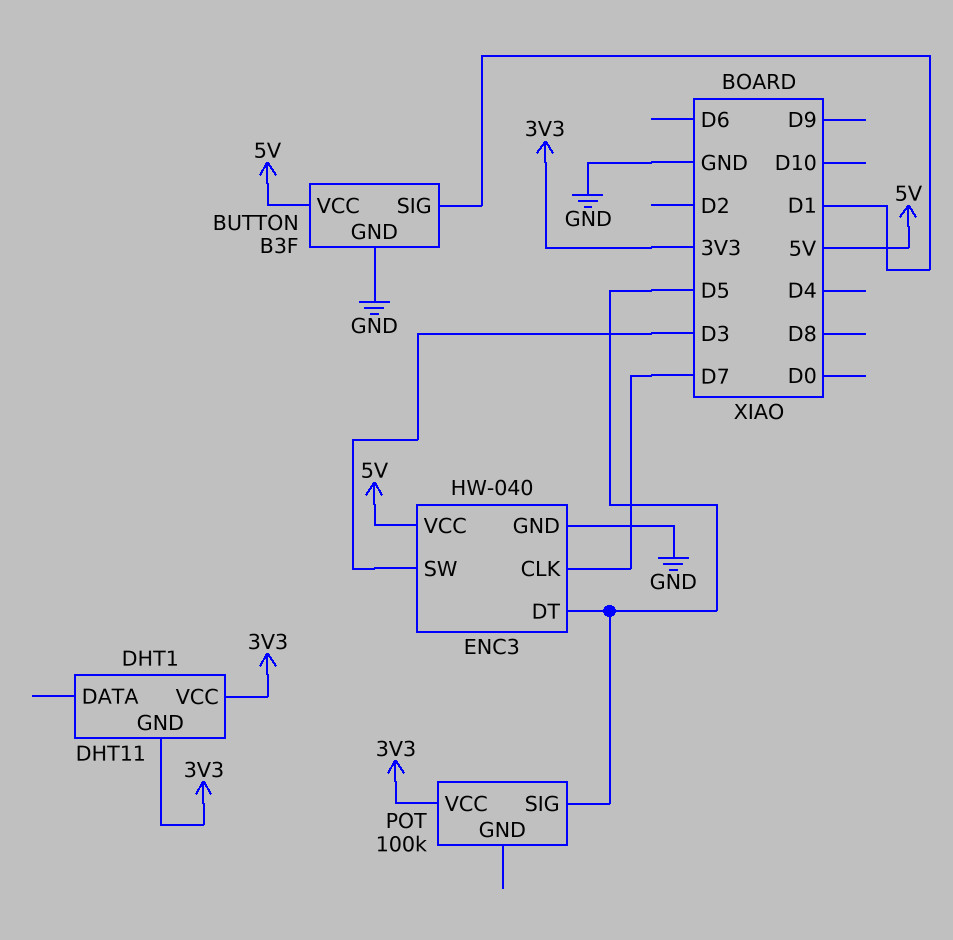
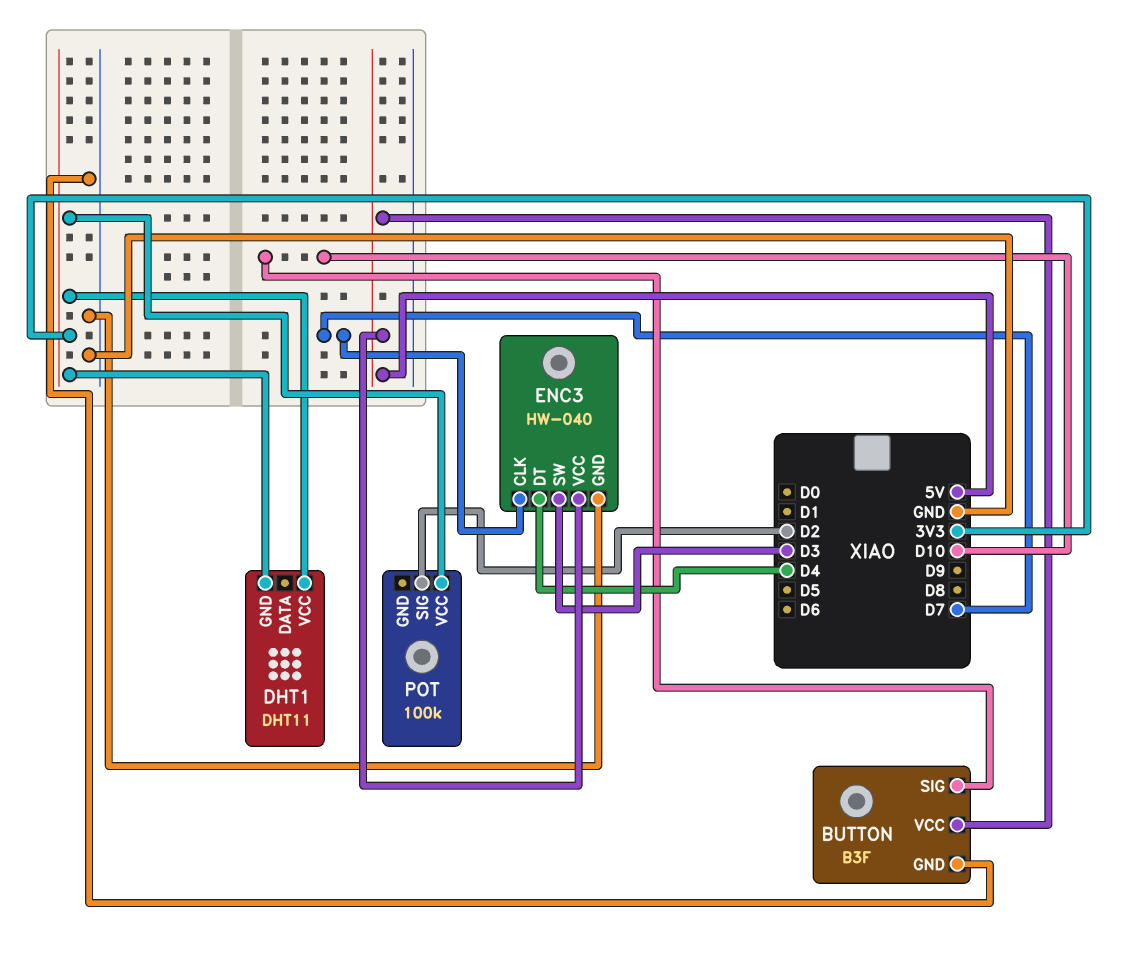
BUTTON pin SIG: D1 -> D10
ENC3 pin DT: D5 -> D4
POT pin SIG: D5 -> D2

